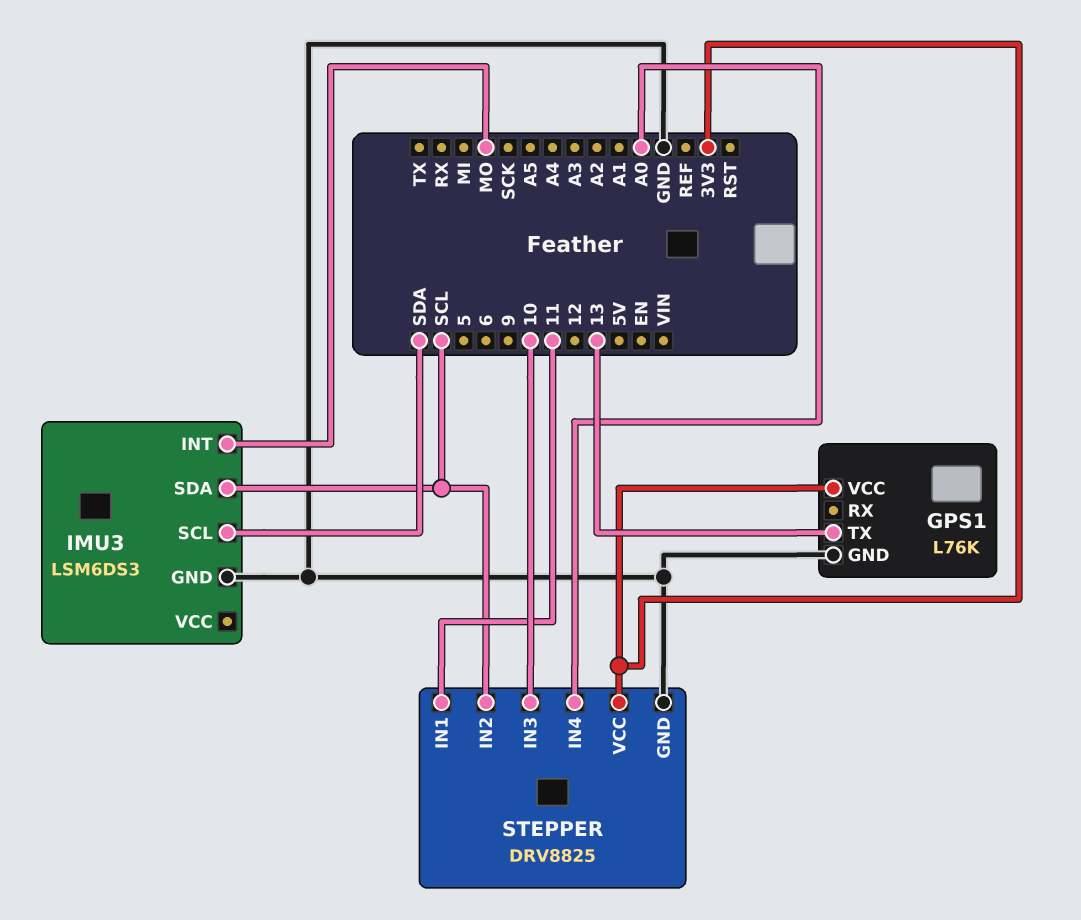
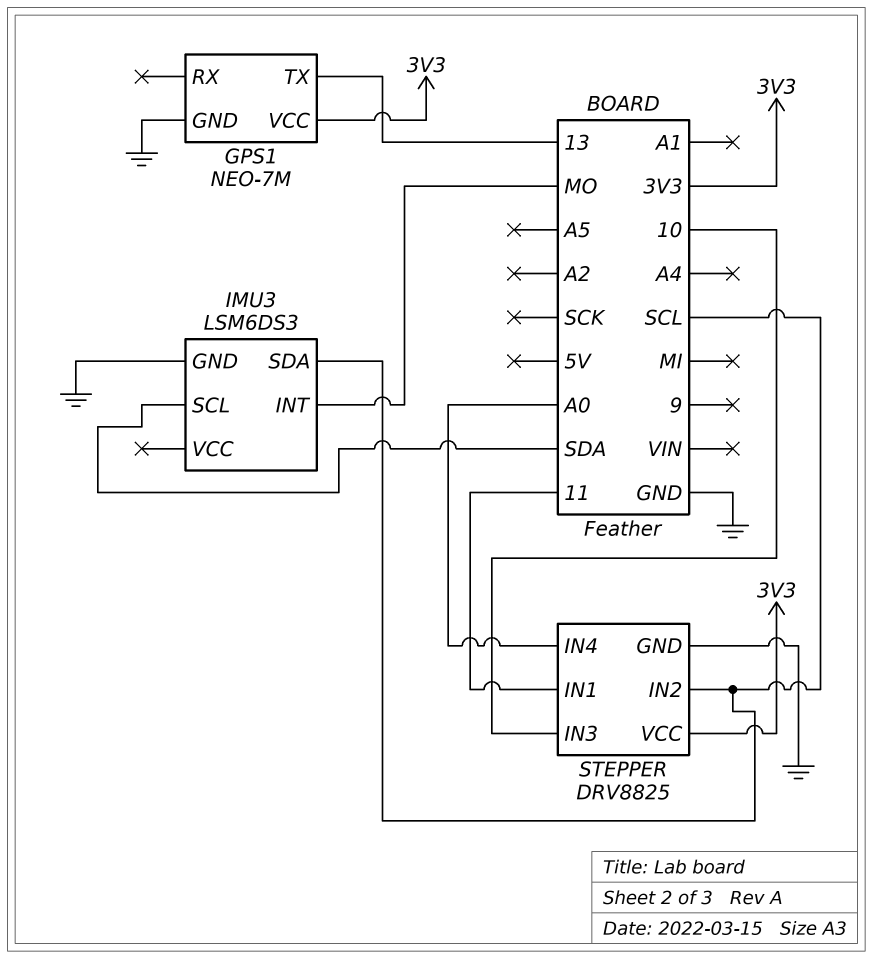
GPS1: L76K -> NEO-7M

